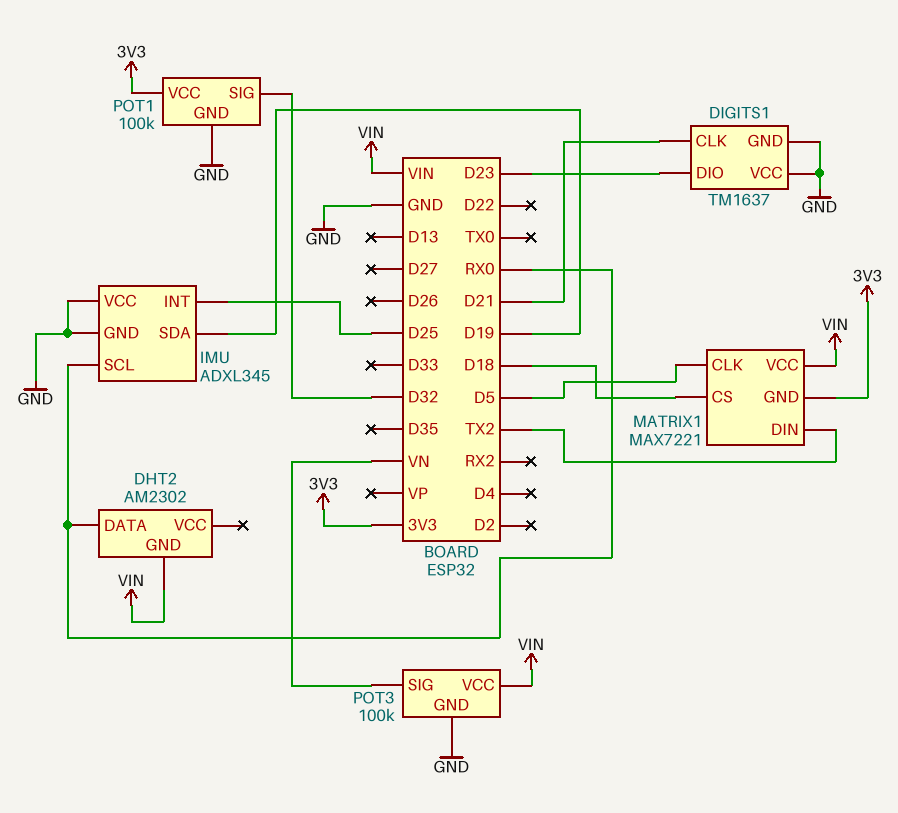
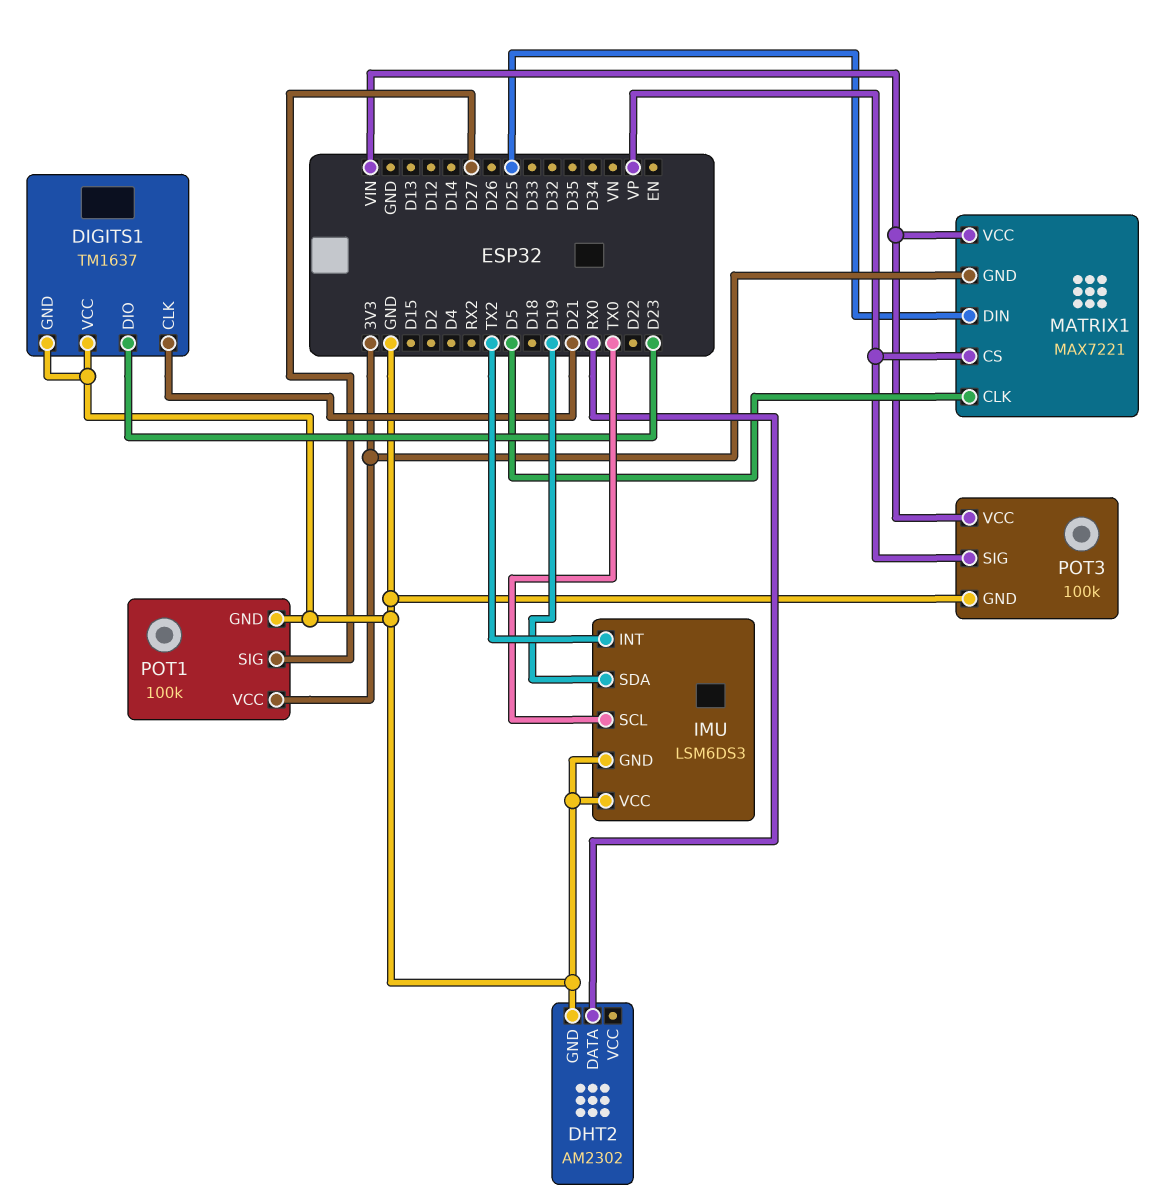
DHT2 pin GND: VIN -> GND
IMU: ADXL345 -> LSM6DS3
IMU pin INT: D25 -> TX2
IMU pin SCL: RX0 -> TX0
MATRIX1 pin CS: D18 -> VP
MATRIX1 pin DIN: TX2 -> D25
POT1 pin SIG: D32 -> D27
POT3 pin SIG: VN -> VP

